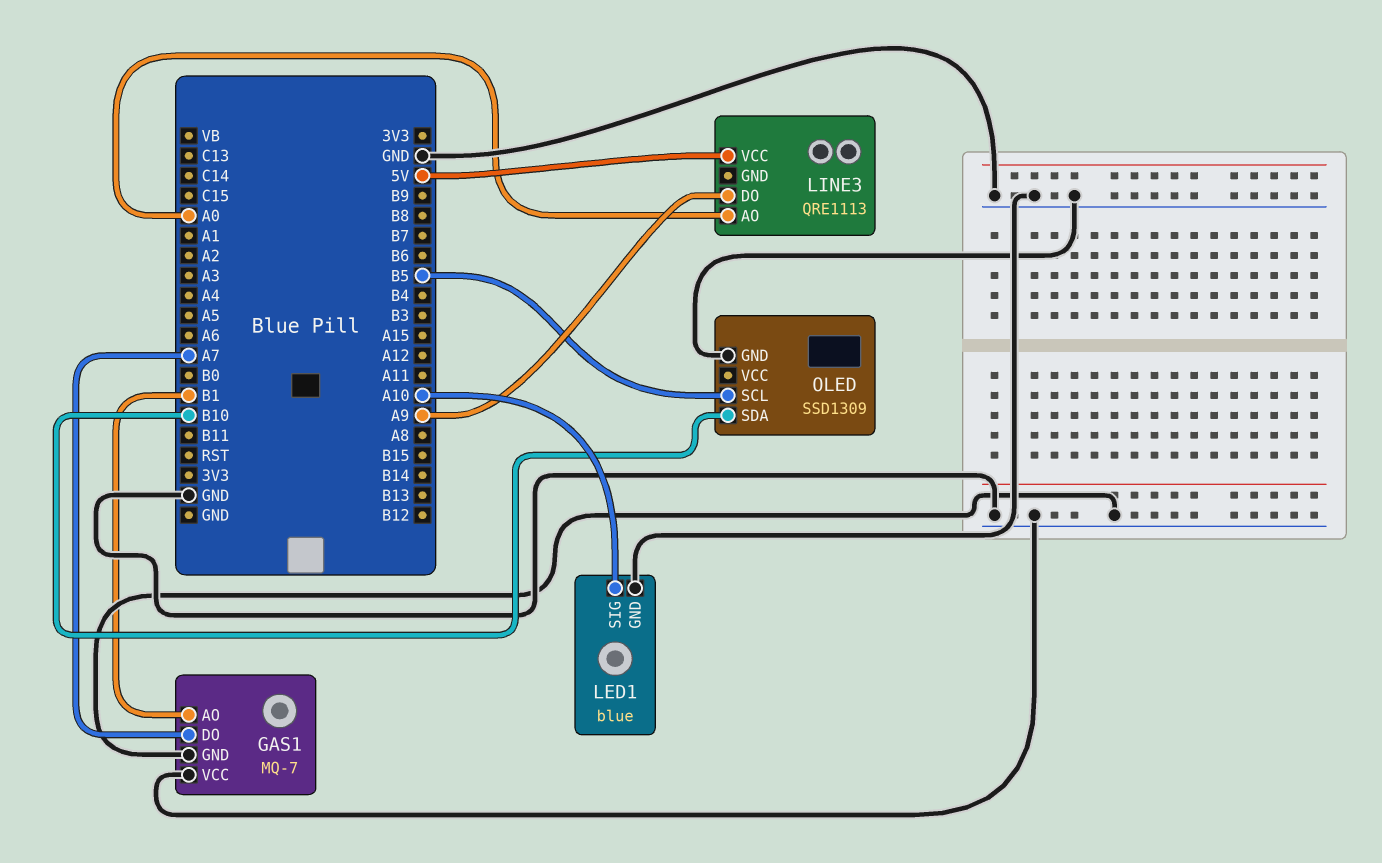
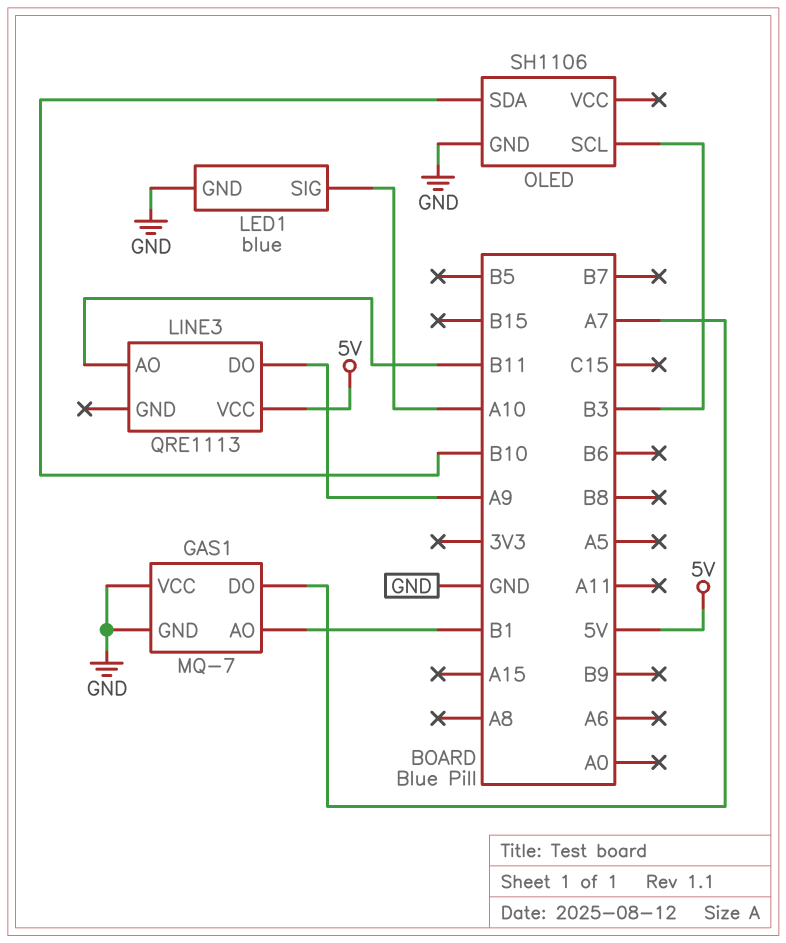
LINE3 pin AO: A0 -> B11
OLED: SSD1309 -> SH1106
OLED pin SCL: B5 -> B3

